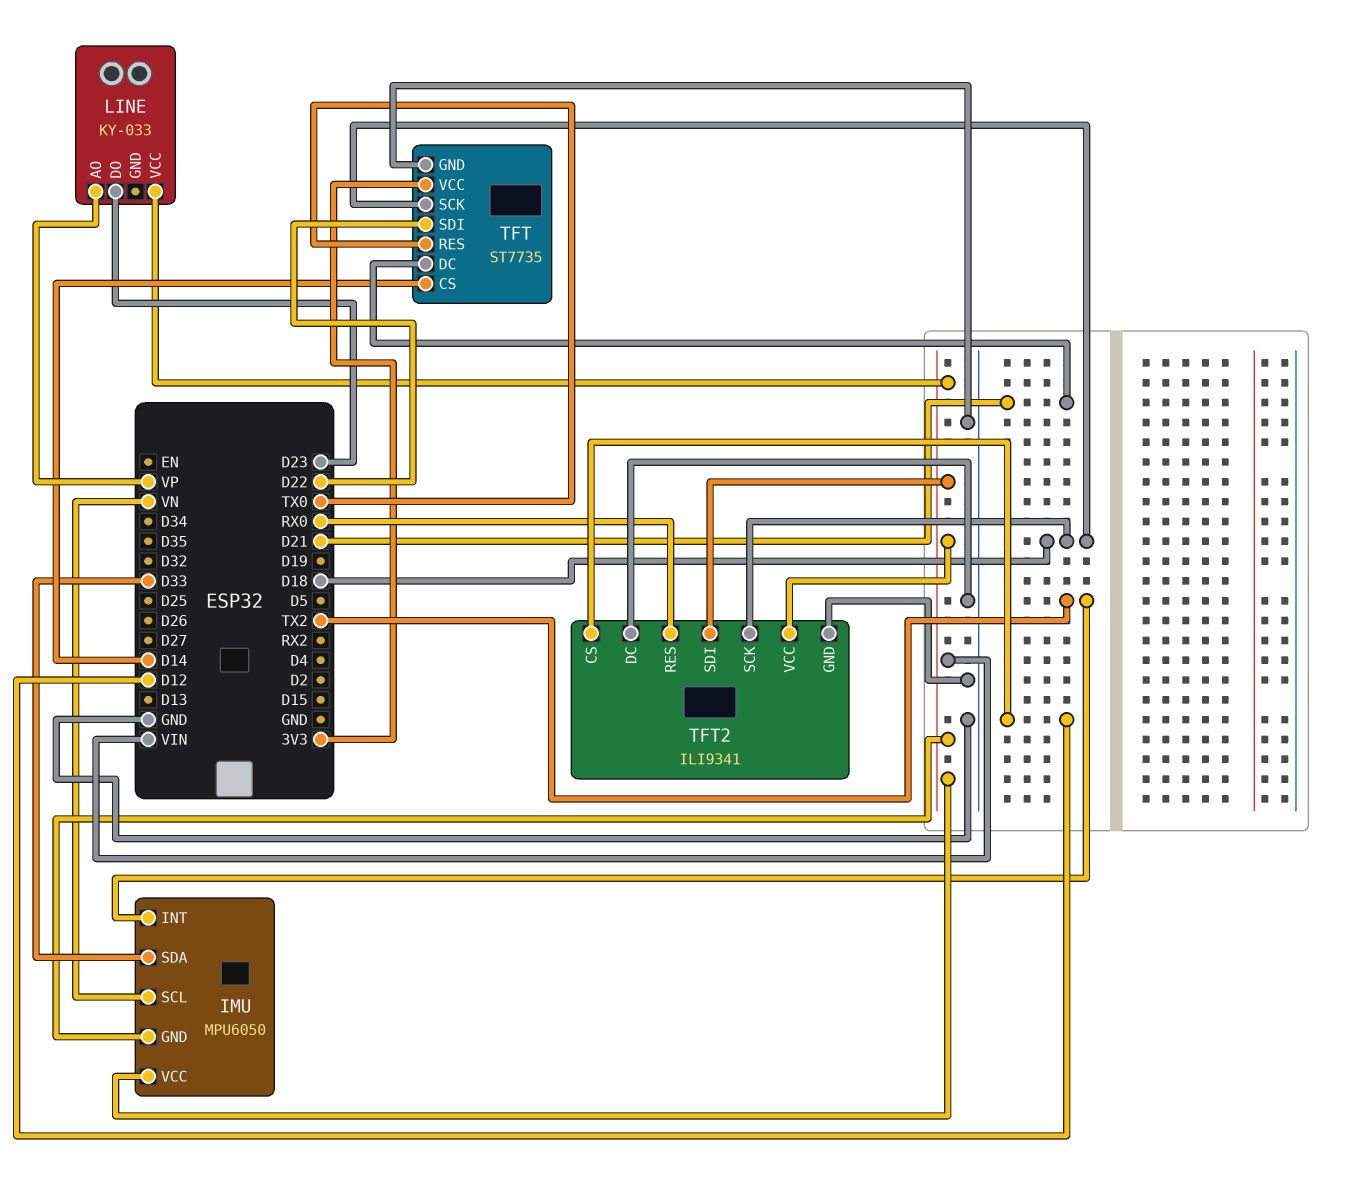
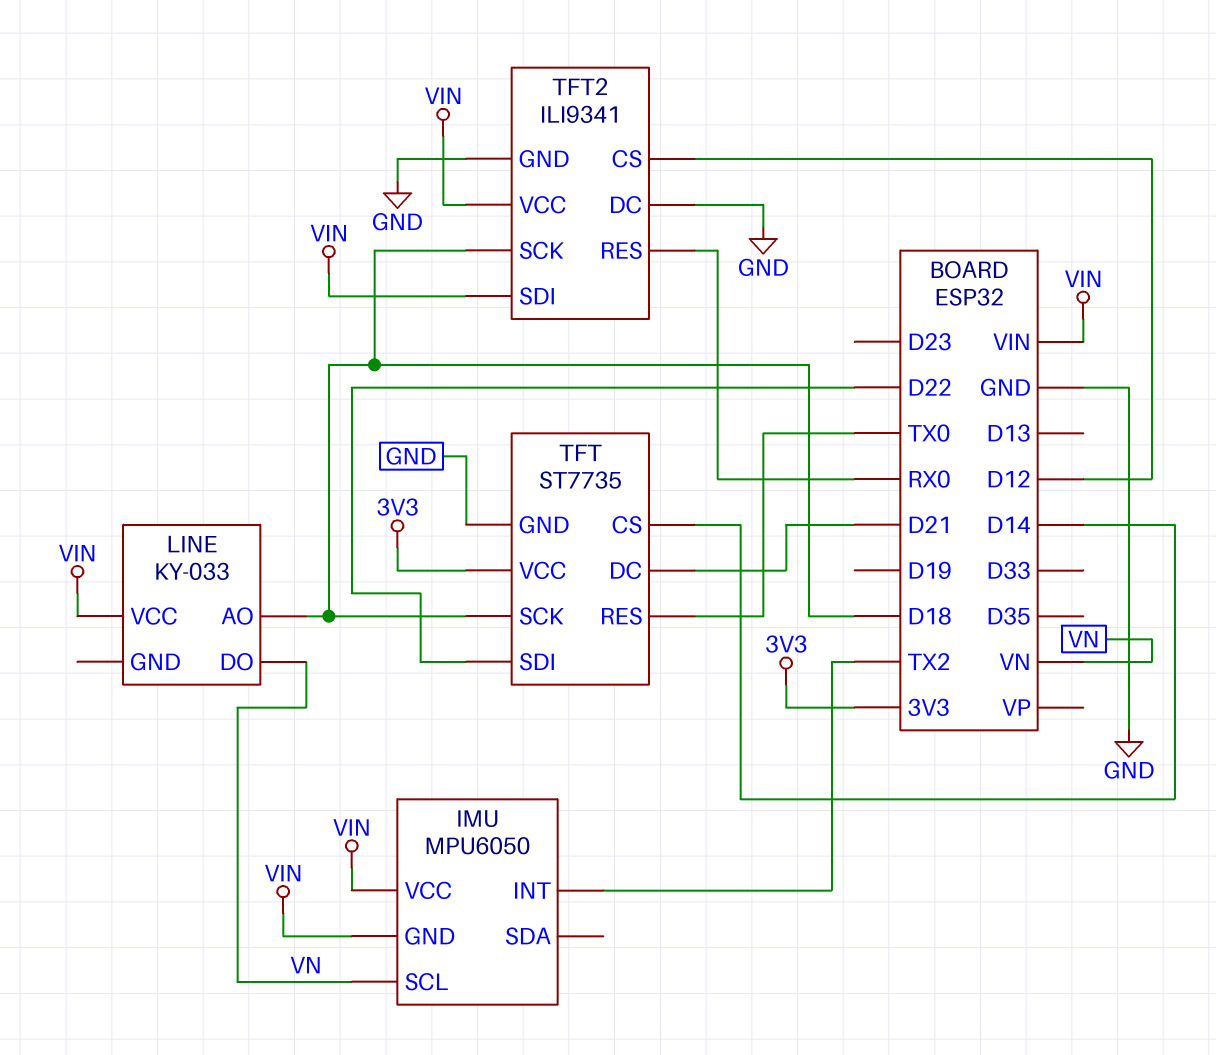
IMU pin SDA: D33 -> none
LINE pin AO: VP -> D18
LINE pin DO: D23 -> VN

